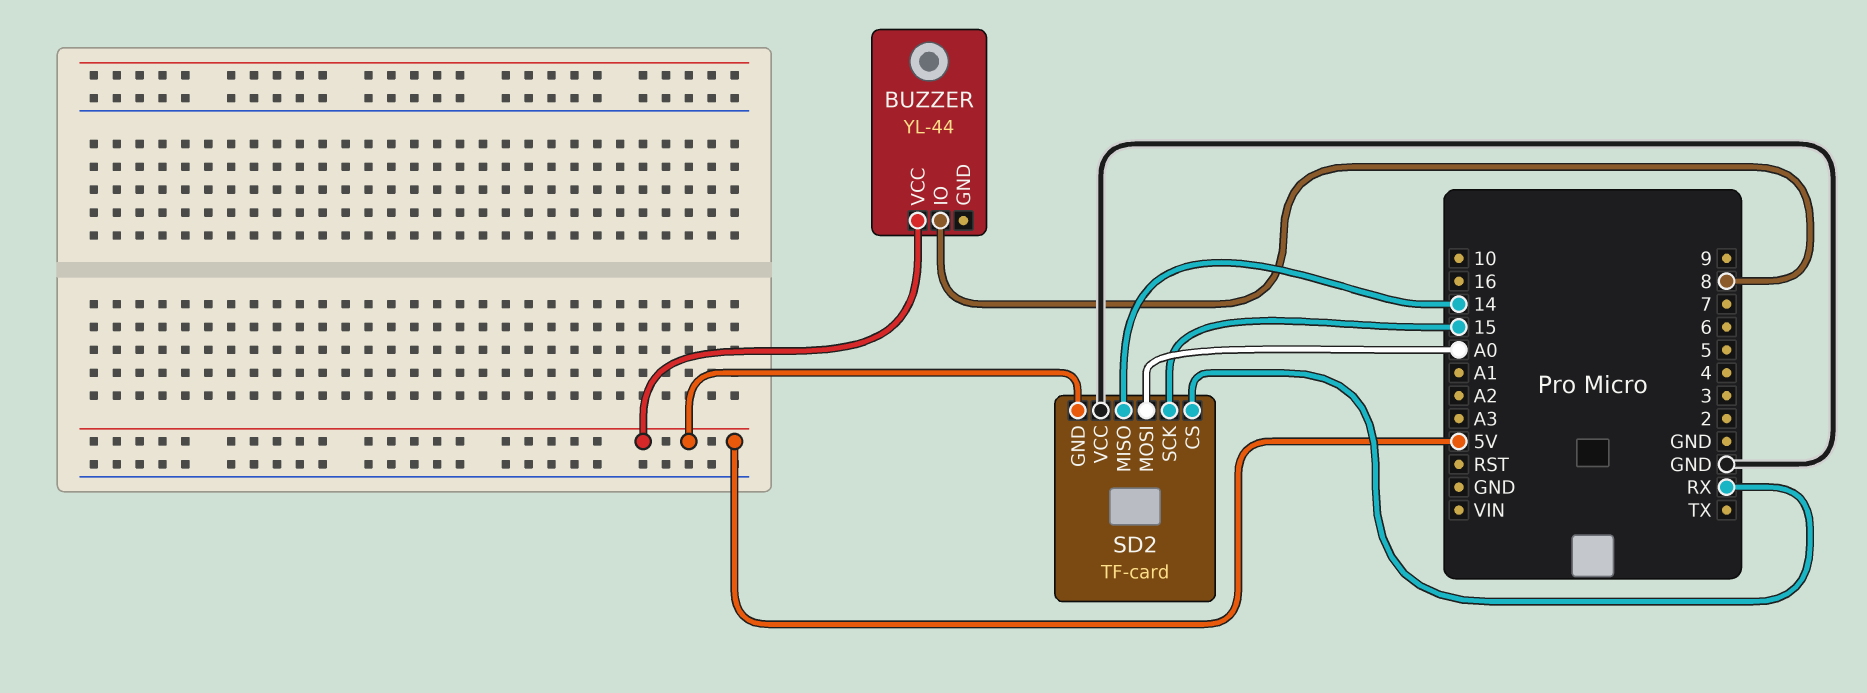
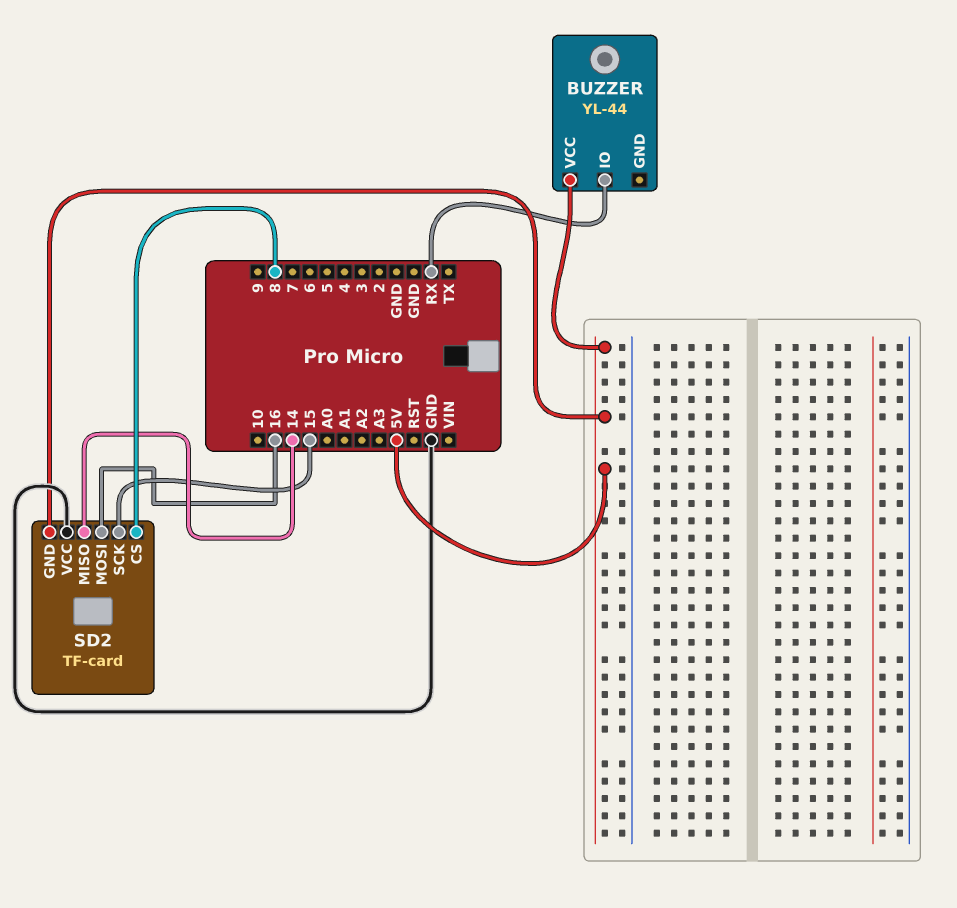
BUZZER pin IO: 8 -> RX
SD2 pin CS: RX -> 8
SD2 pin MOSI: A0 -> 16

